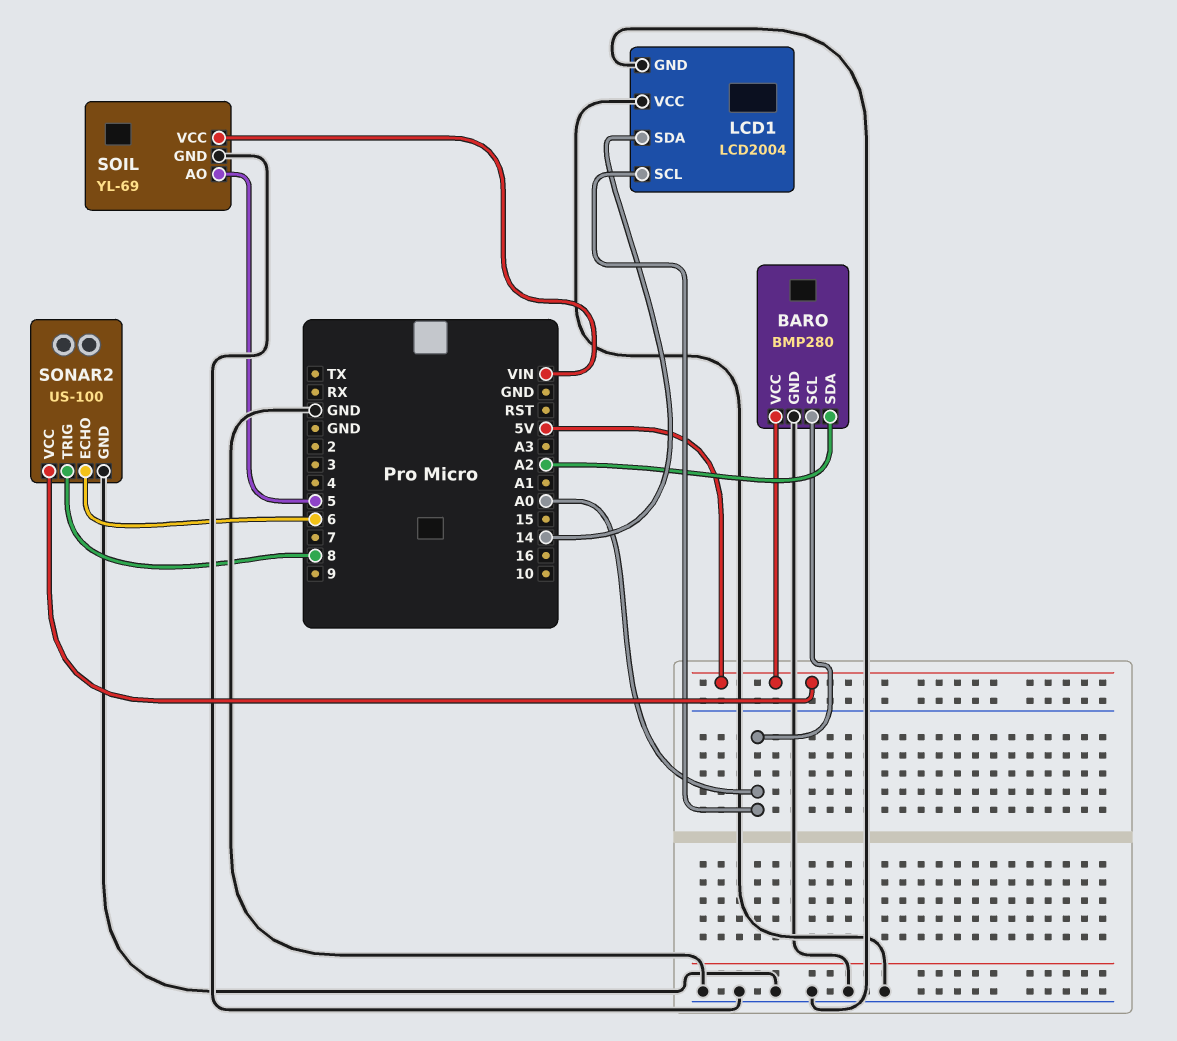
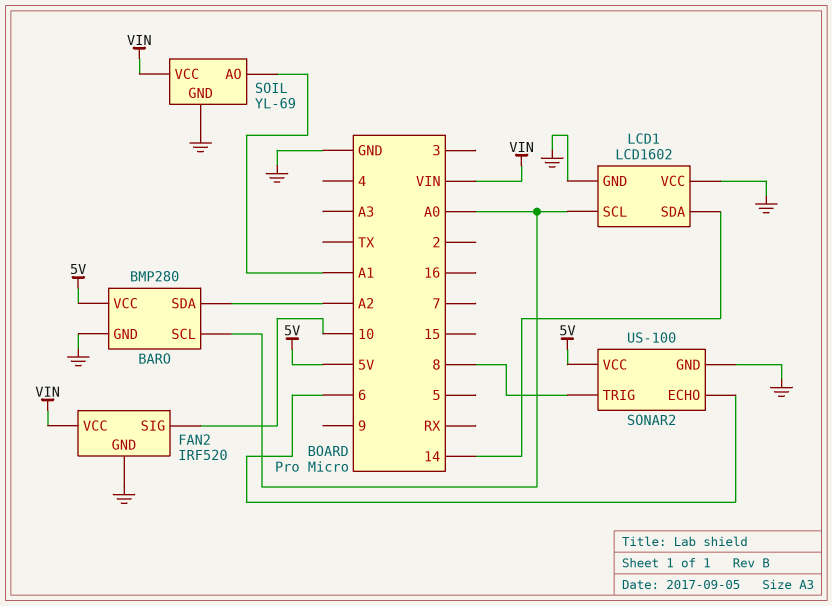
FAN2: none -> IRF520
FAN2 pin GND: none -> GND
FAN2 pin SIG: none -> 10
FAN2 pin VCC: none -> VIN
LCD1: LCD2004 -> LCD1602
SOIL pin AO: 5 -> A1

